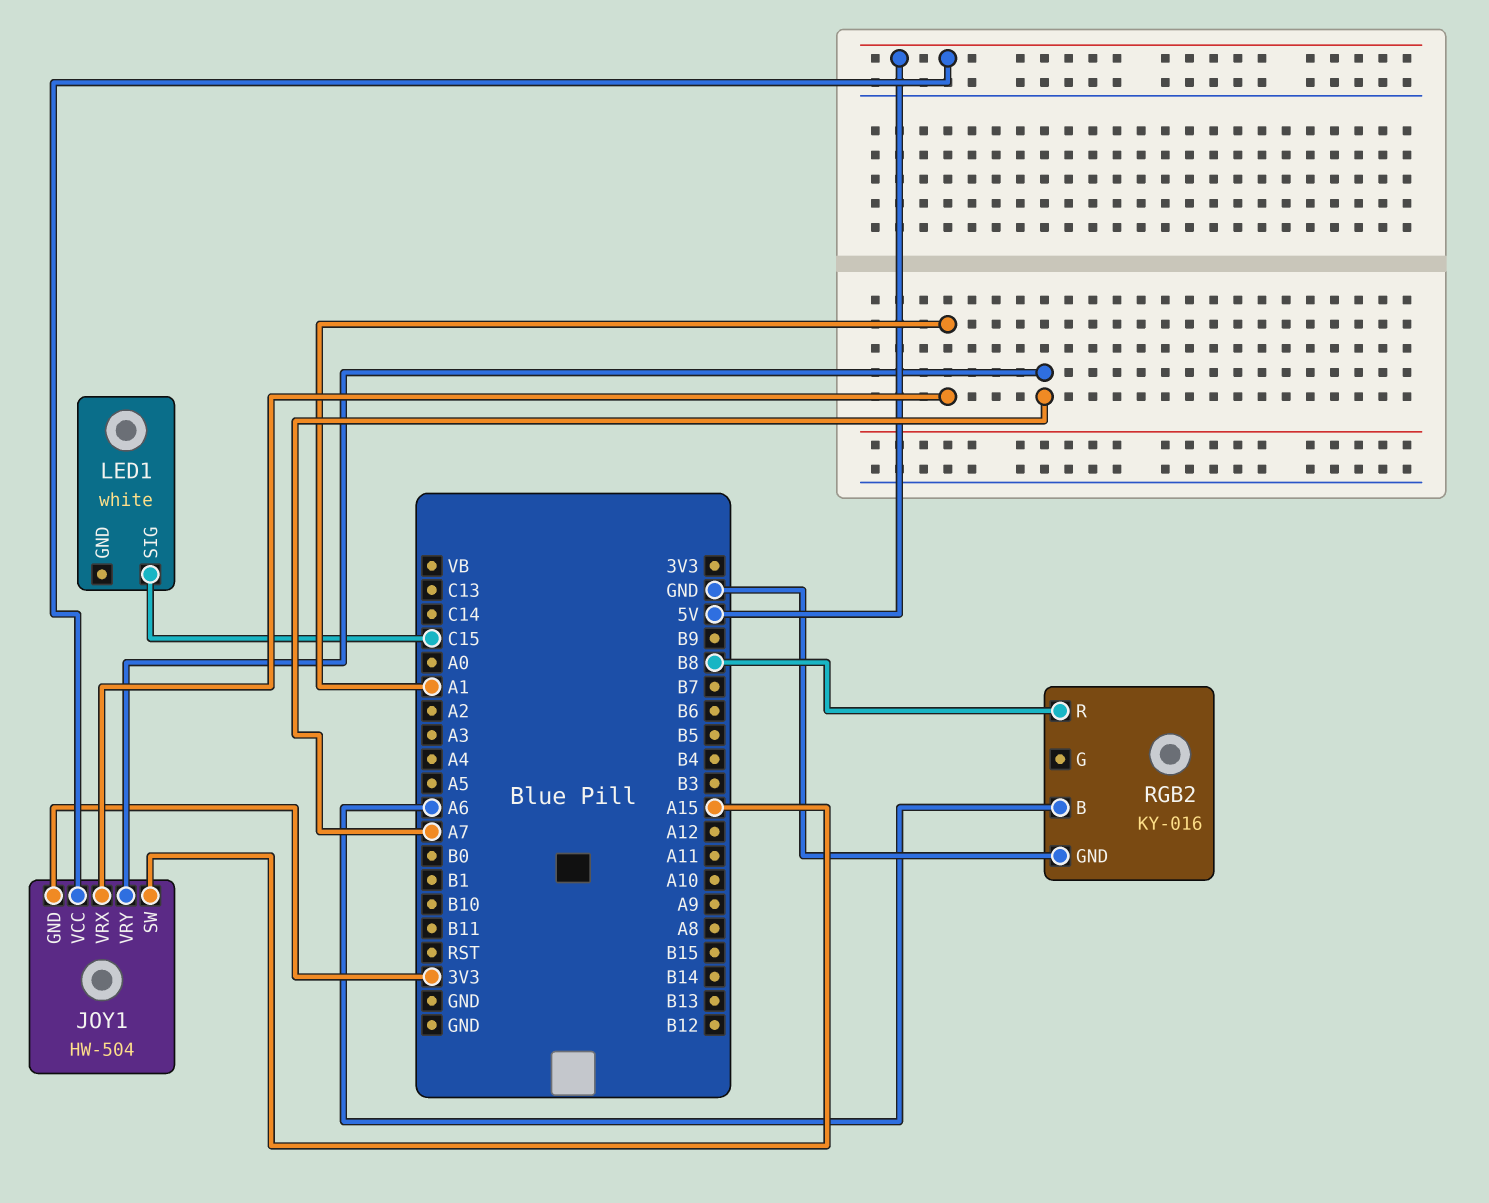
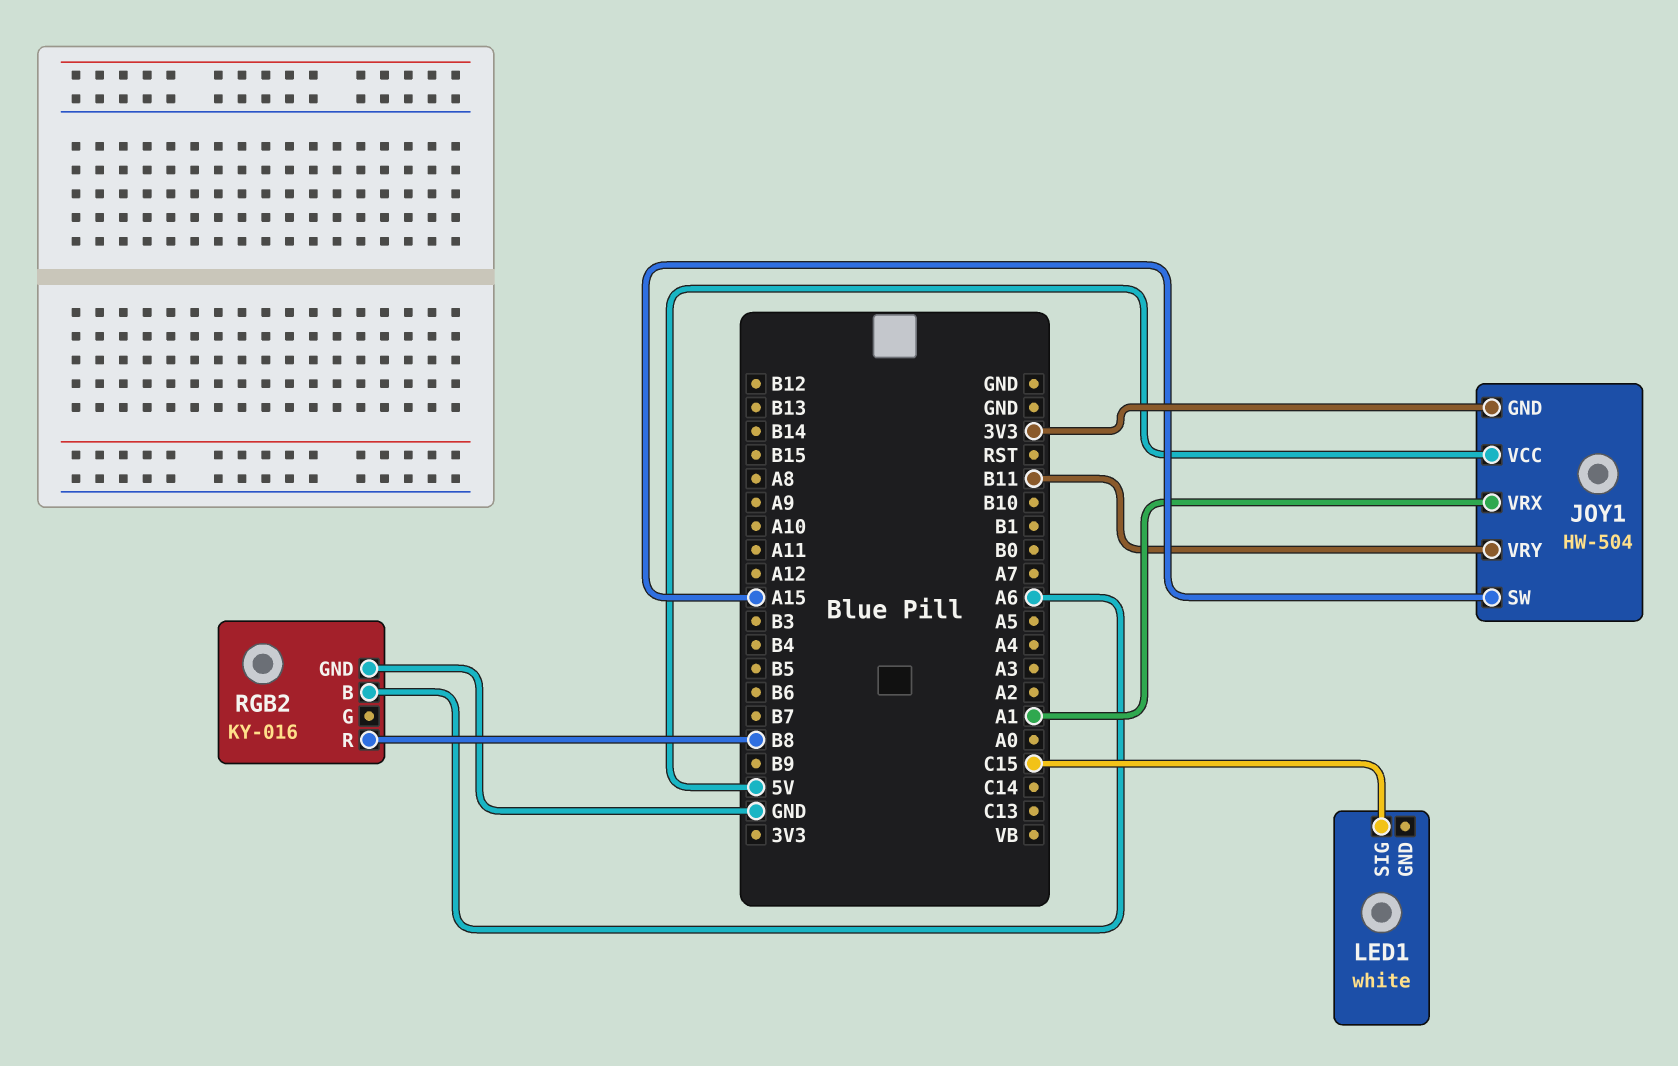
JOY1 pin VRY: A7 -> B11

